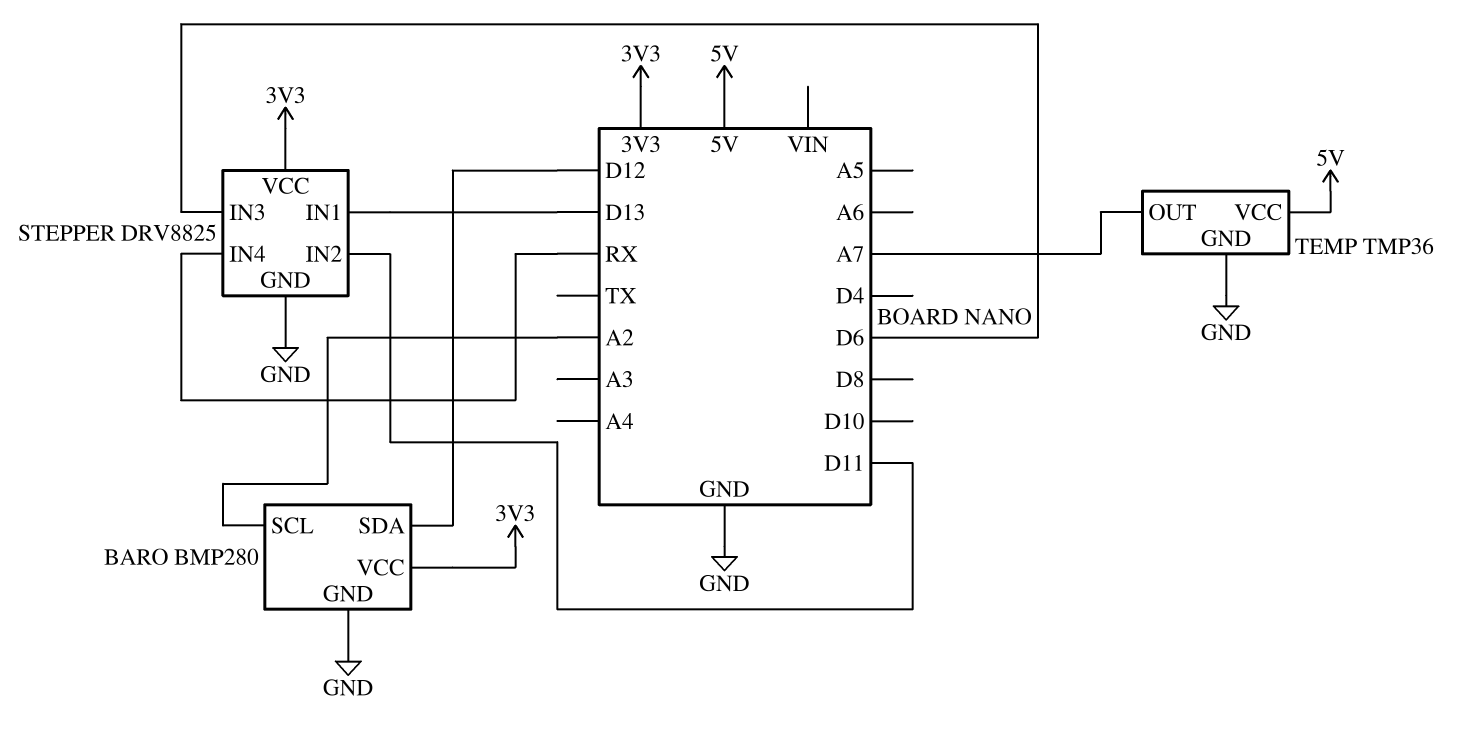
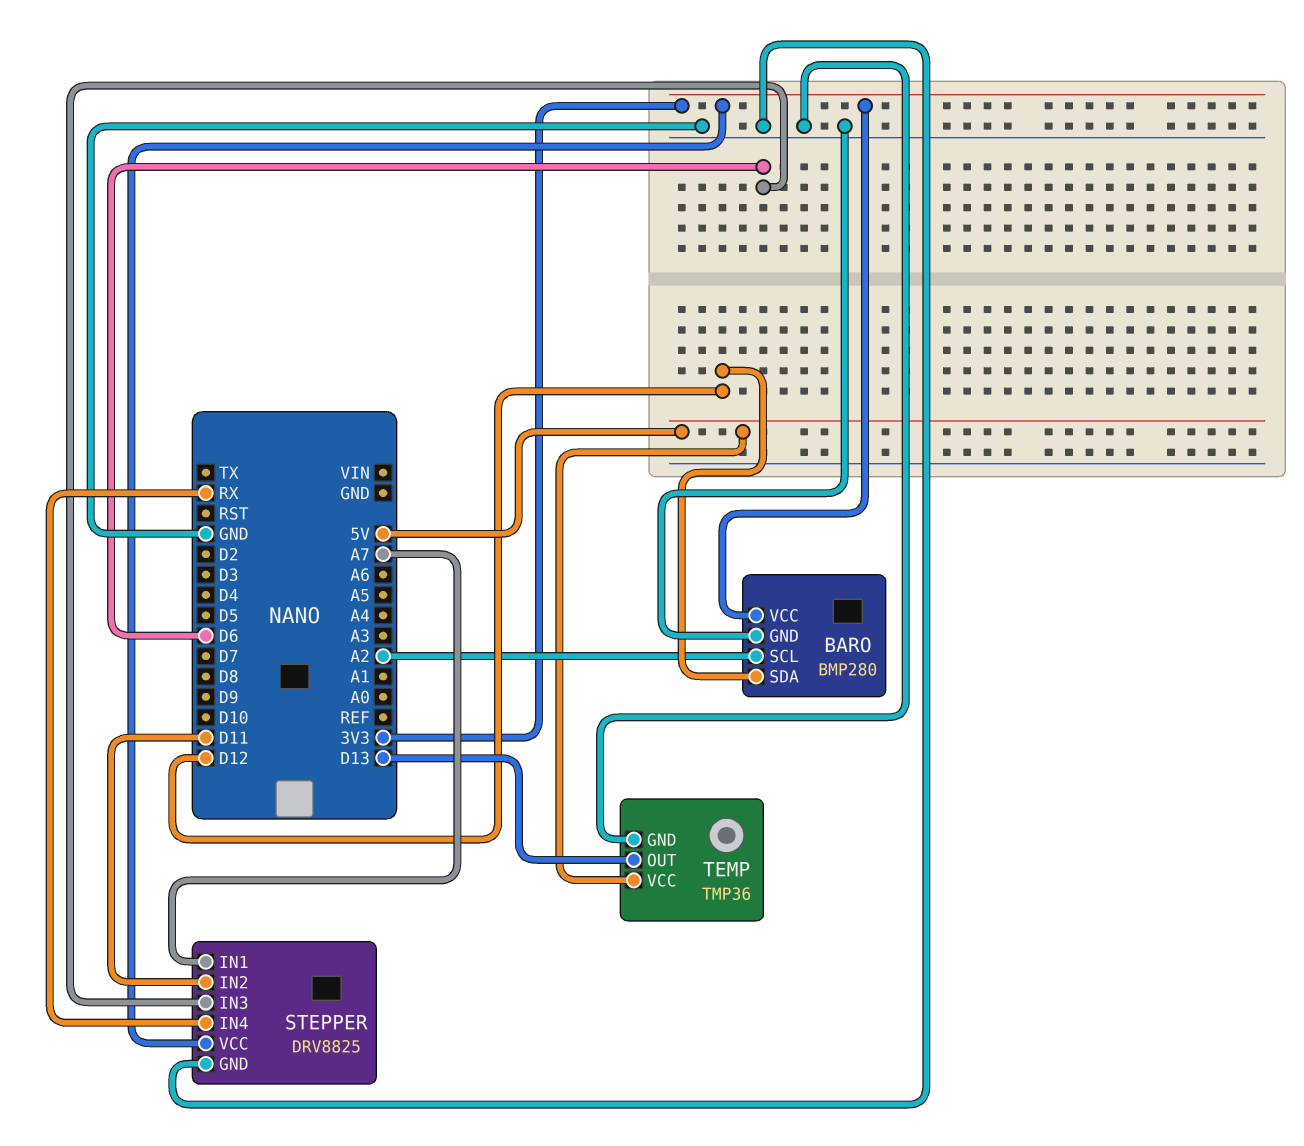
STEPPER pin IN1: D13 -> A7
TEMP pin OUT: A7 -> D13

